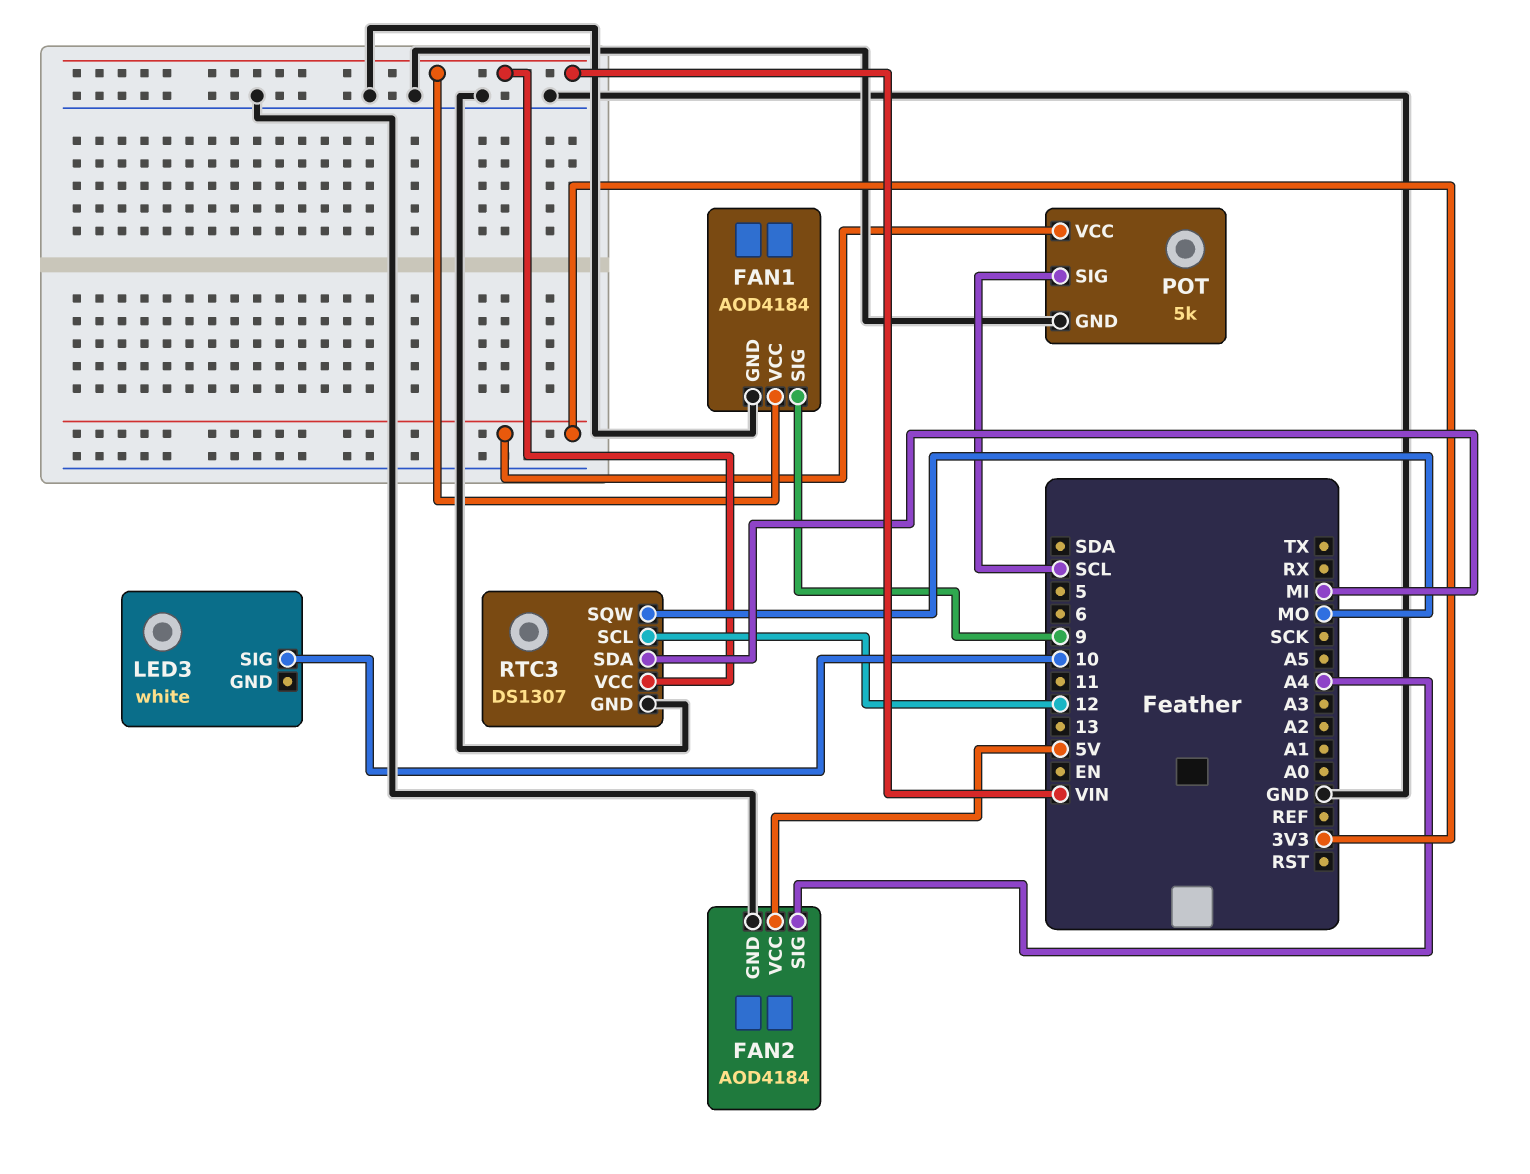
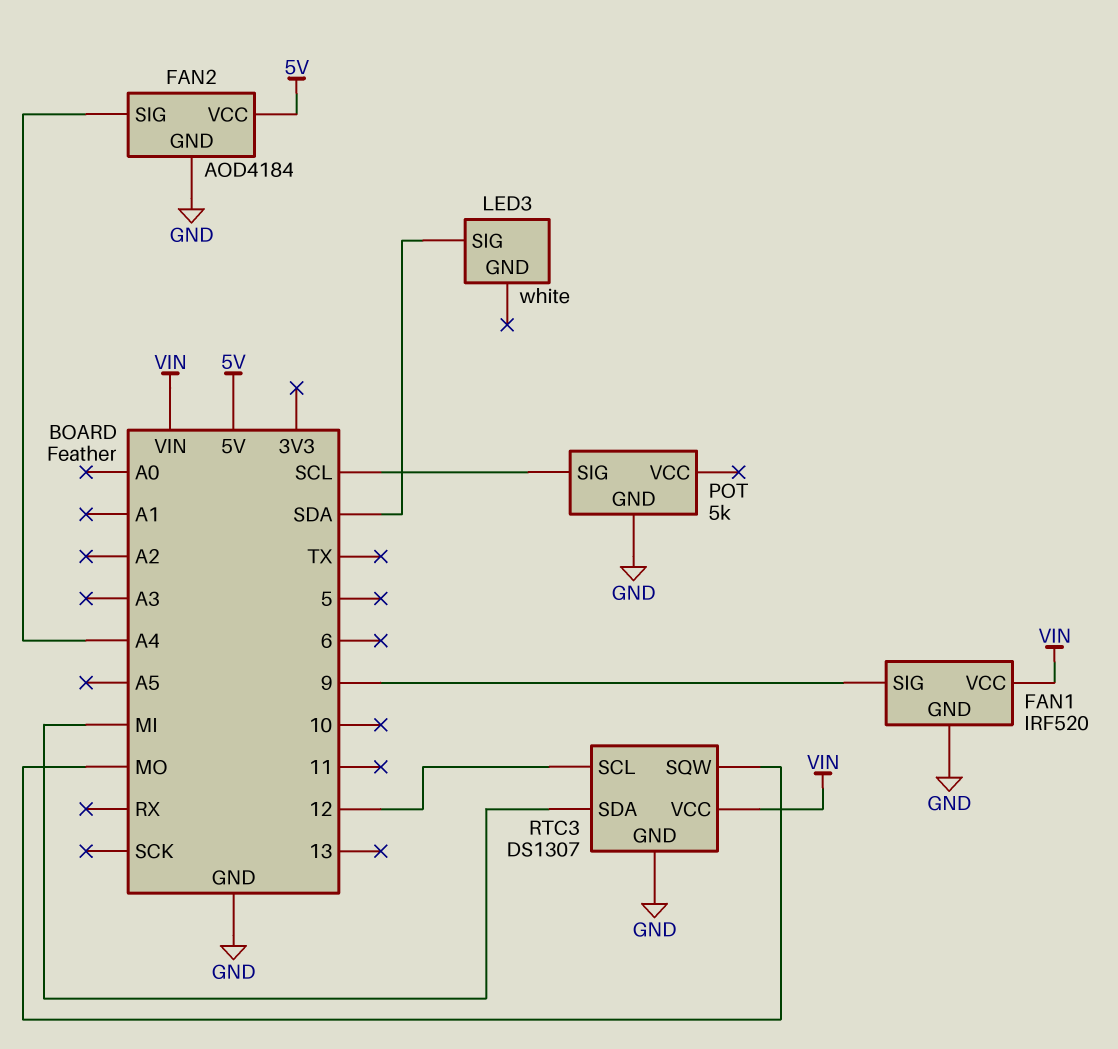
FAN1: AOD4184 -> IRF520
LED3 pin SIG: 10 -> SDA
POT pin VCC: 3V3 -> none

